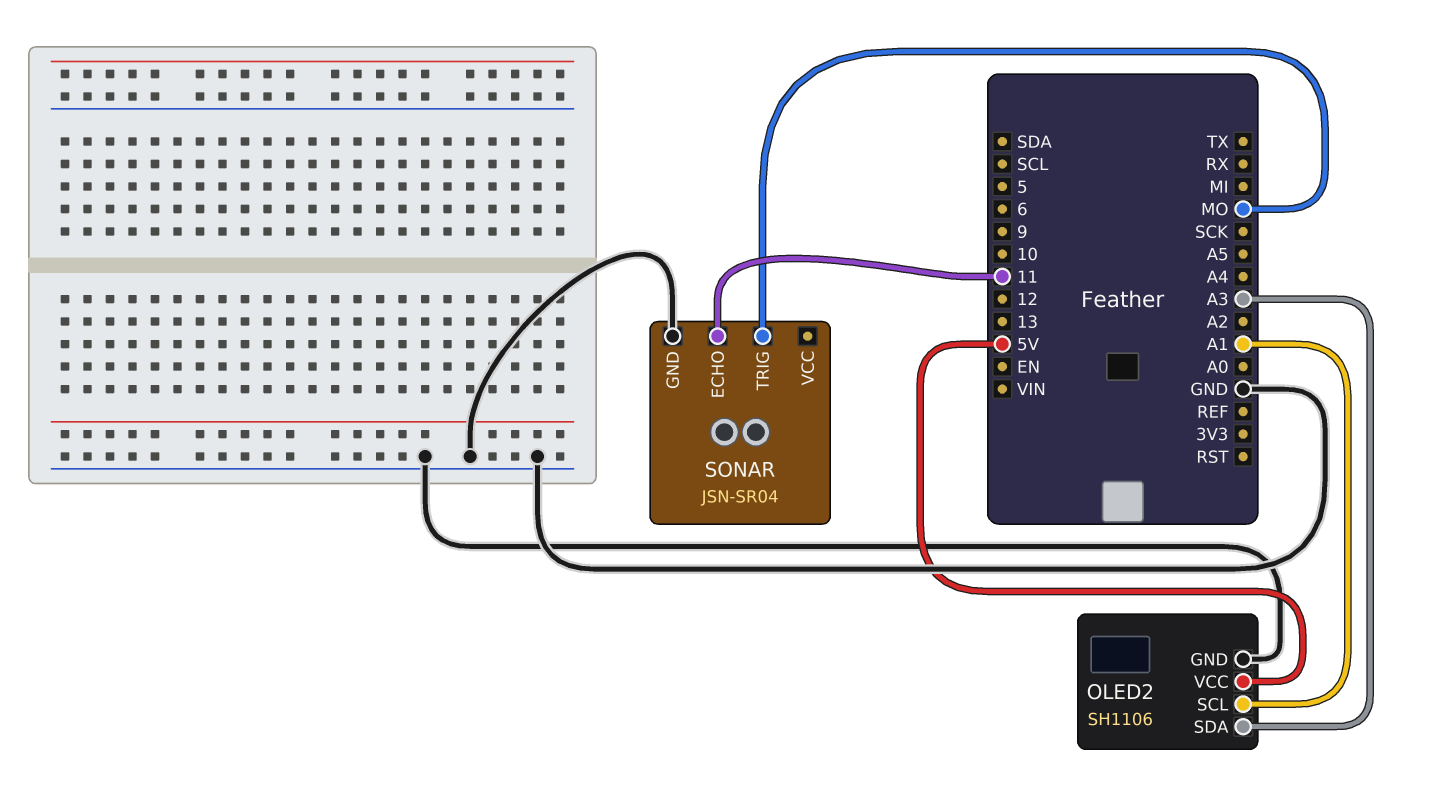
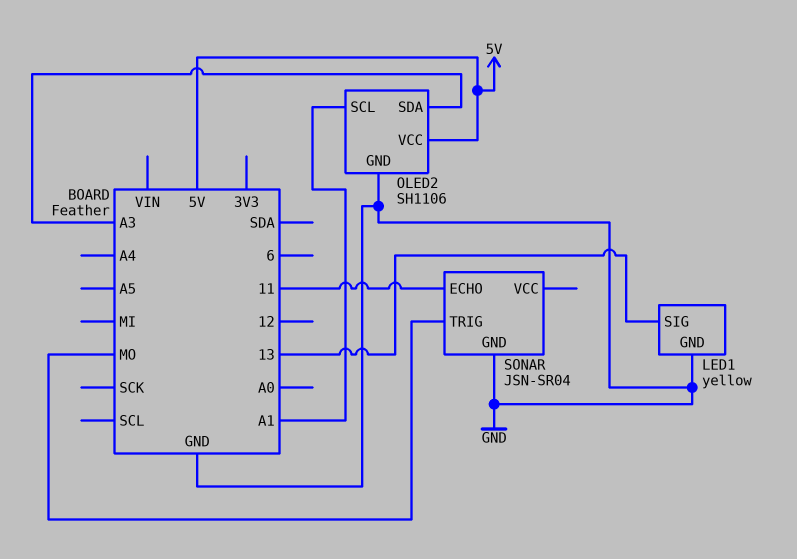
LED1: none -> yellow
LED1 pin GND: none -> GND
LED1 pin SIG: none -> 13

